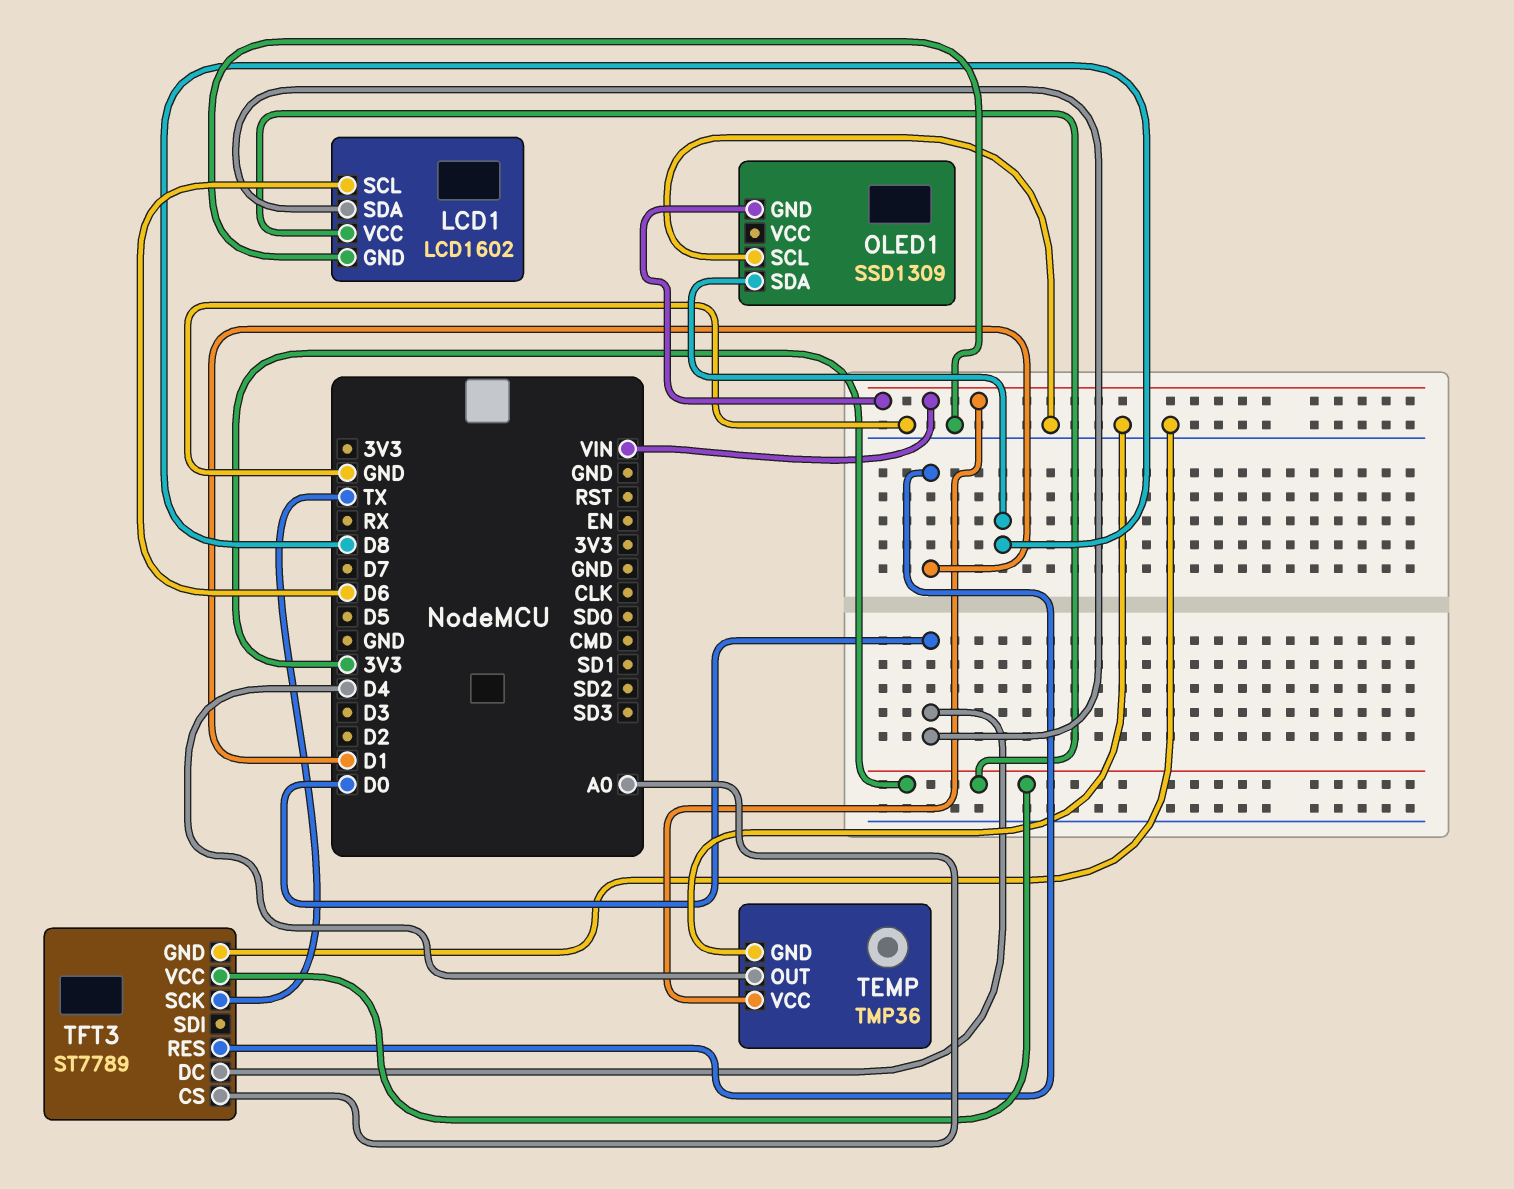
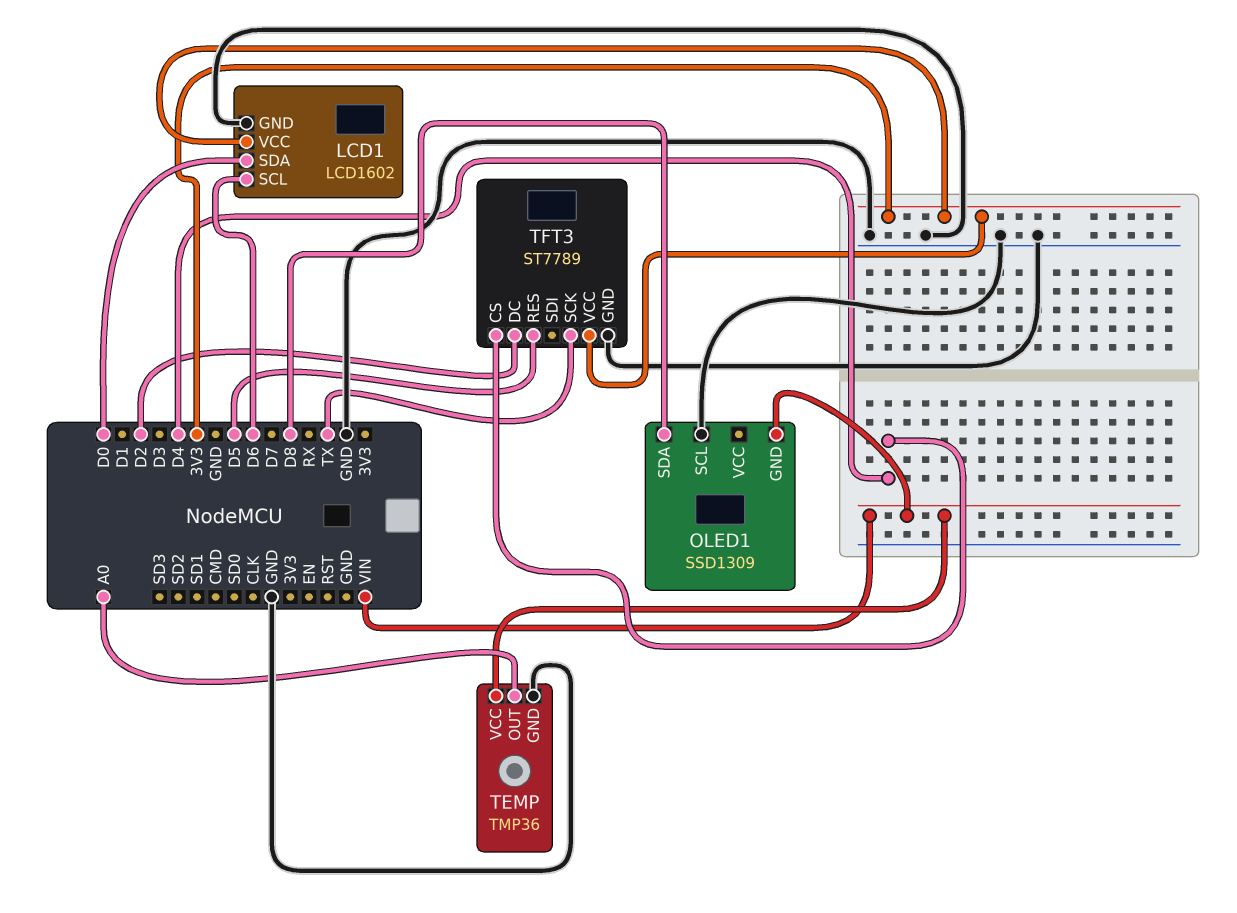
TEMP pin OUT: D4 -> A0
TFT3 pin CS: A0 -> D4
TFT3 pin DC: D0 -> D2
TFT3 pin RES: D1 -> D5

